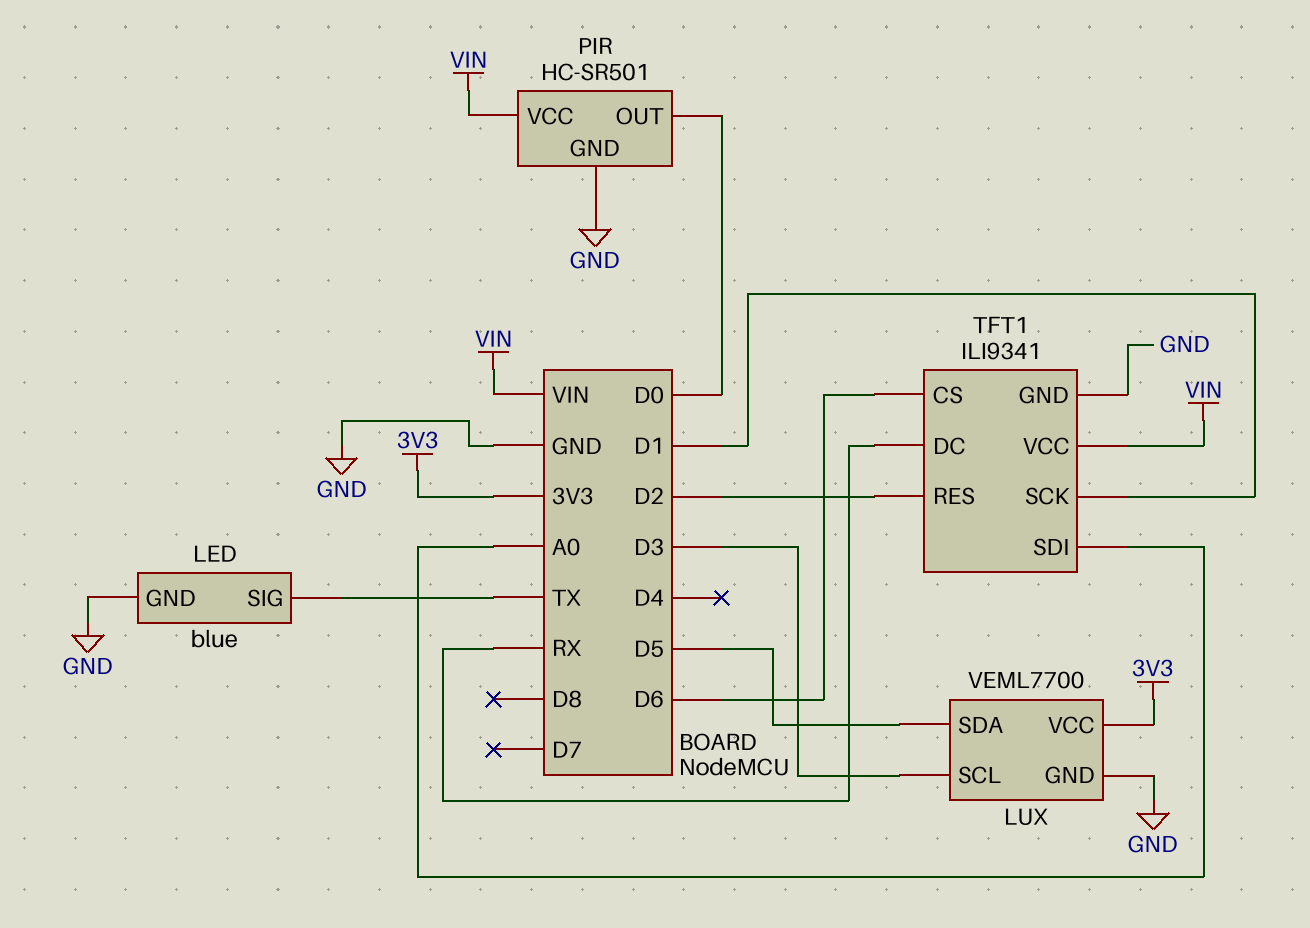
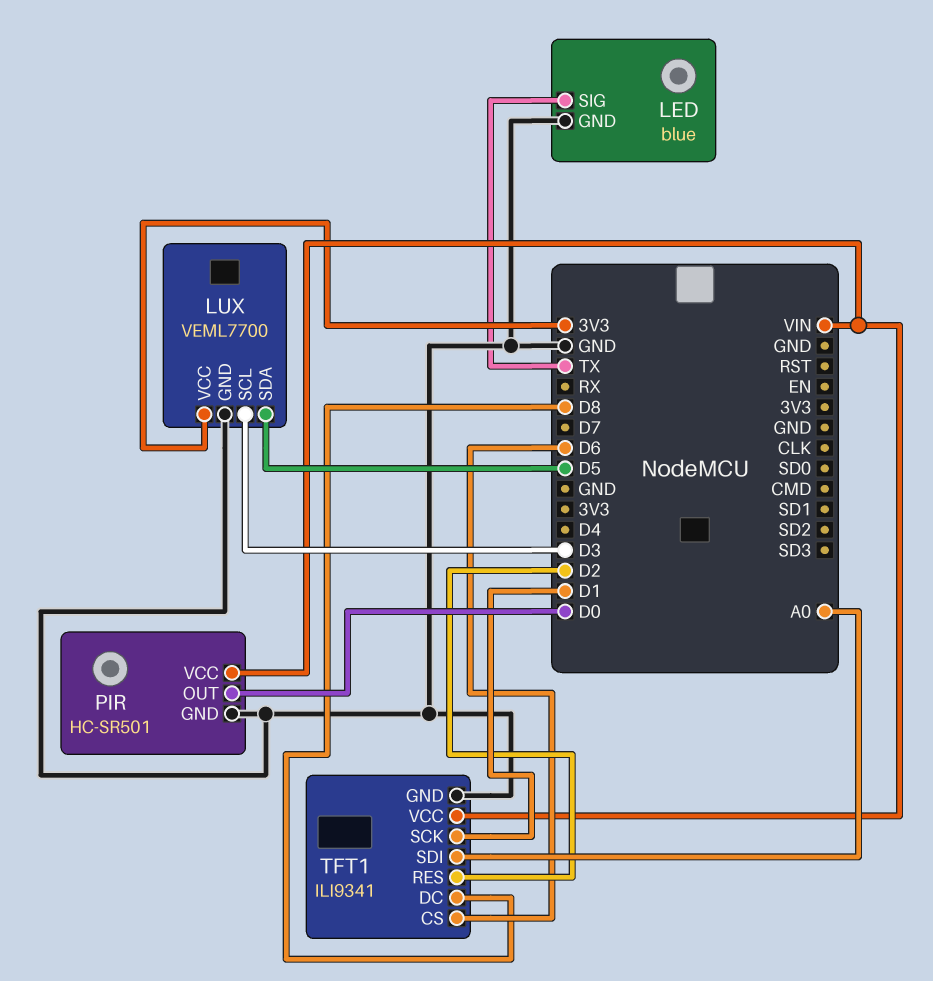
TFT1 pin DC: RX -> D8

